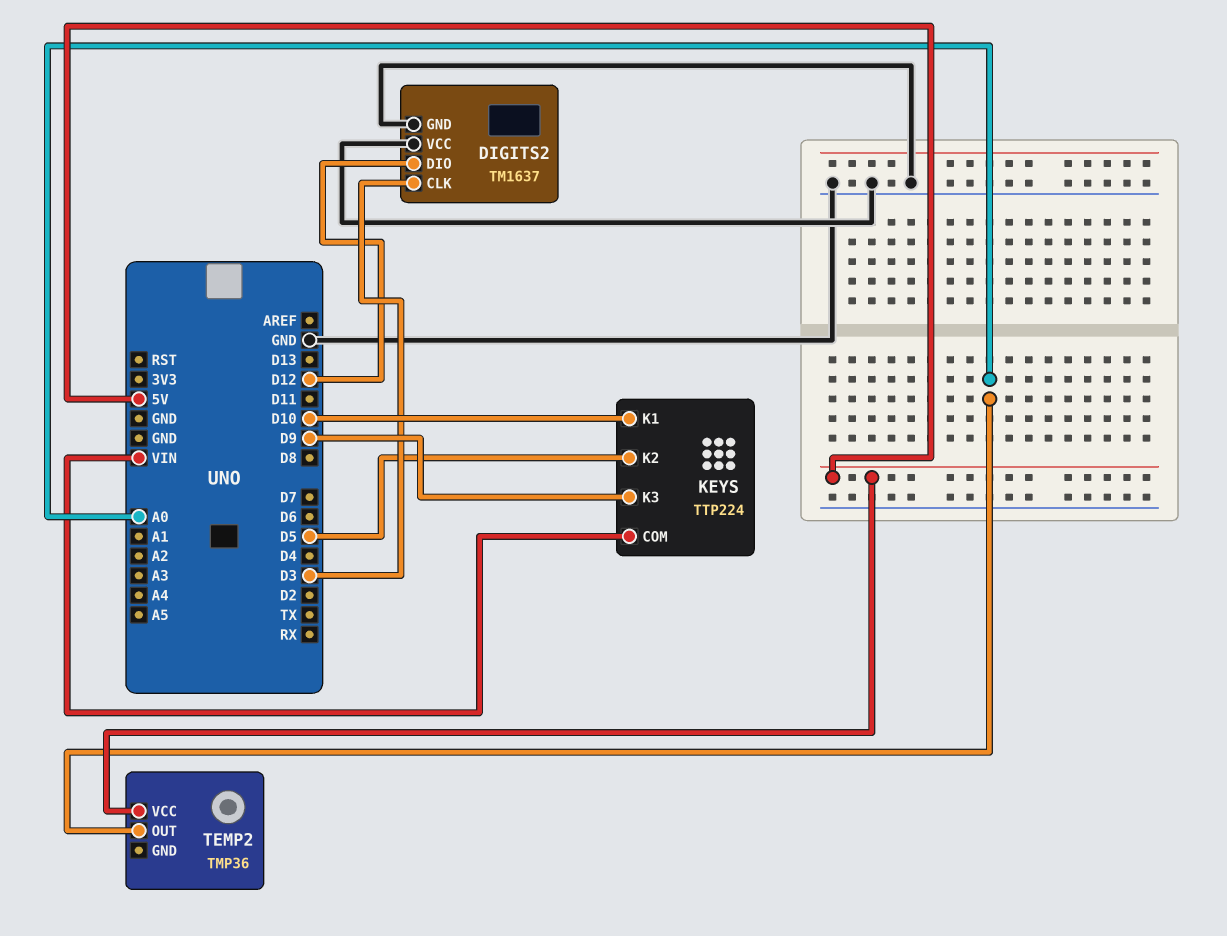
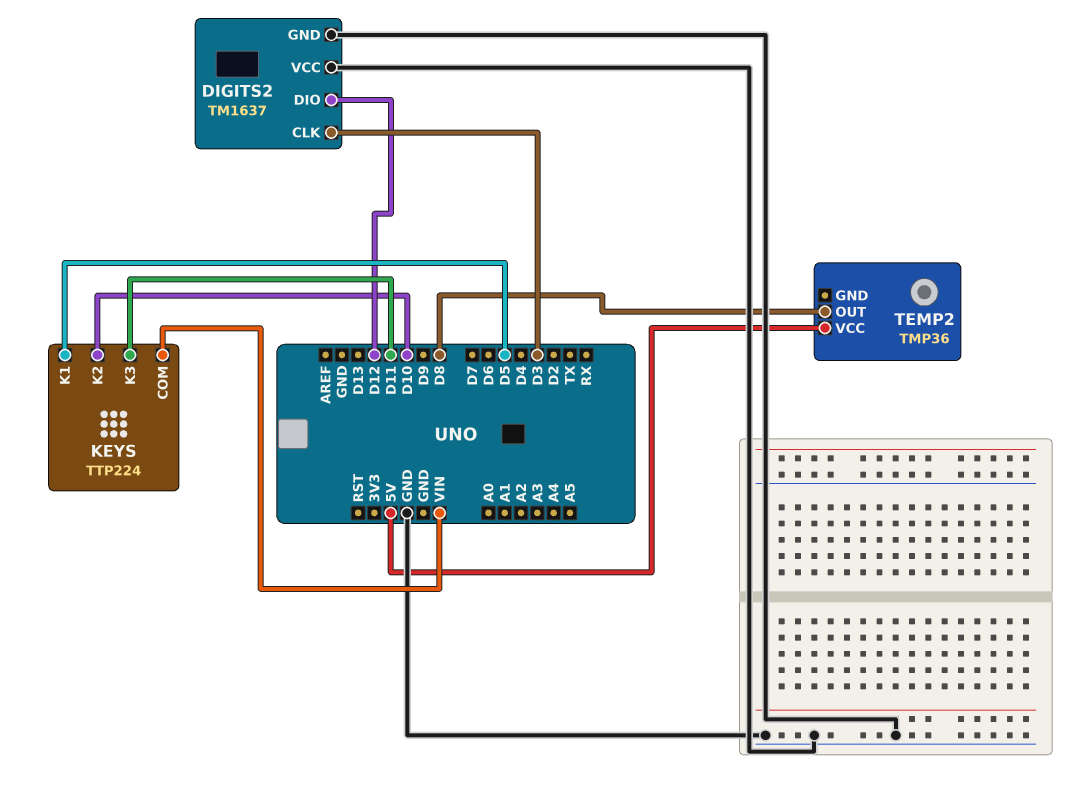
KEYS pin K1: D10 -> D5
KEYS pin K2: D5 -> D10
KEYS pin K3: D9 -> D11
TEMP2 pin OUT: A0 -> D8

